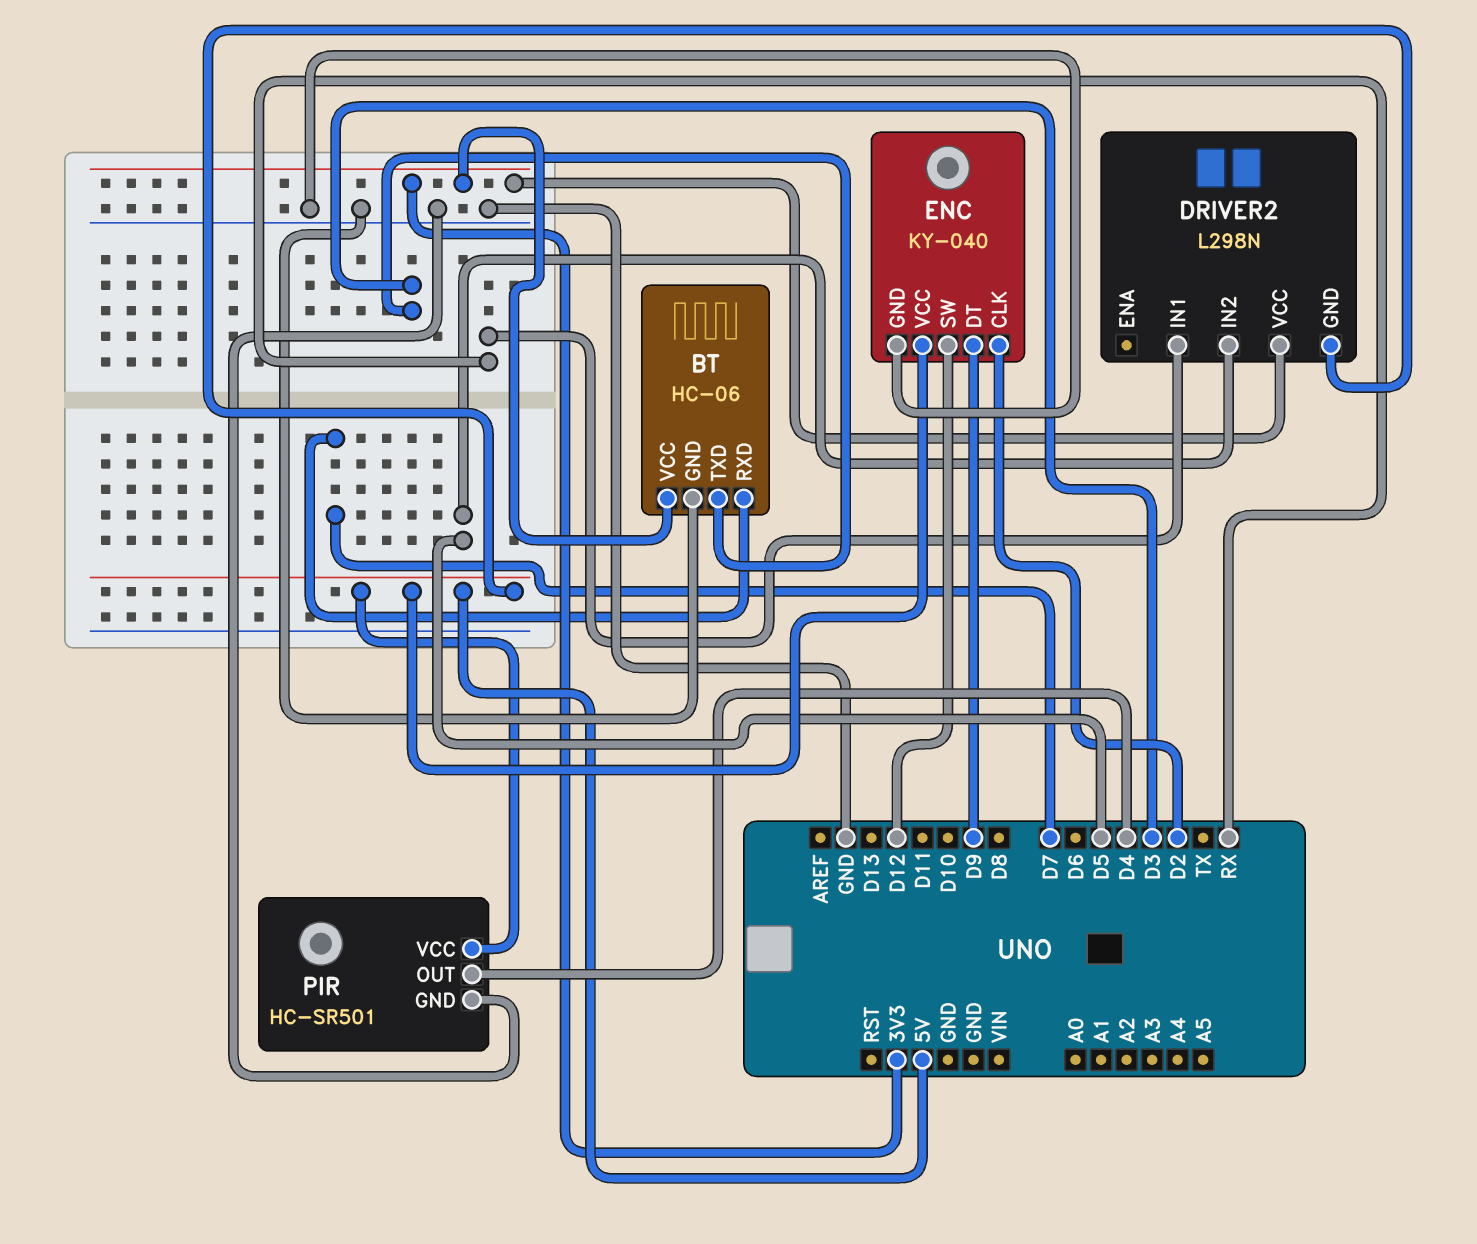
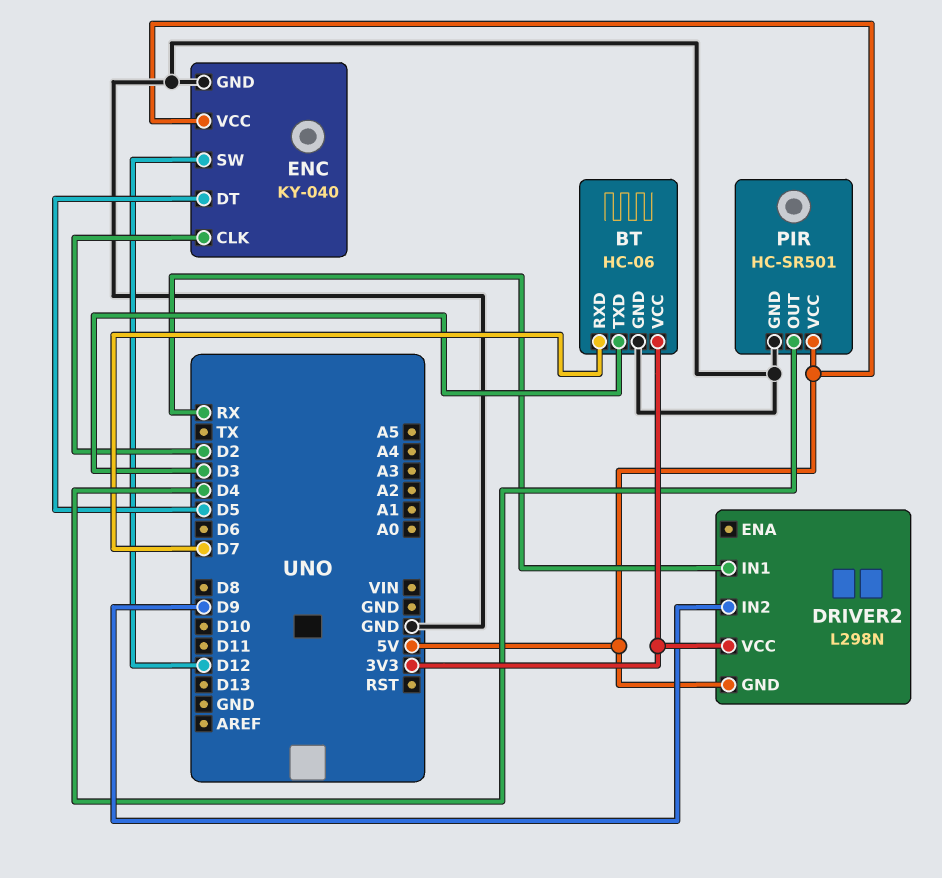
DRIVER2 pin IN2: D5 -> D9
ENC pin DT: D9 -> D5

